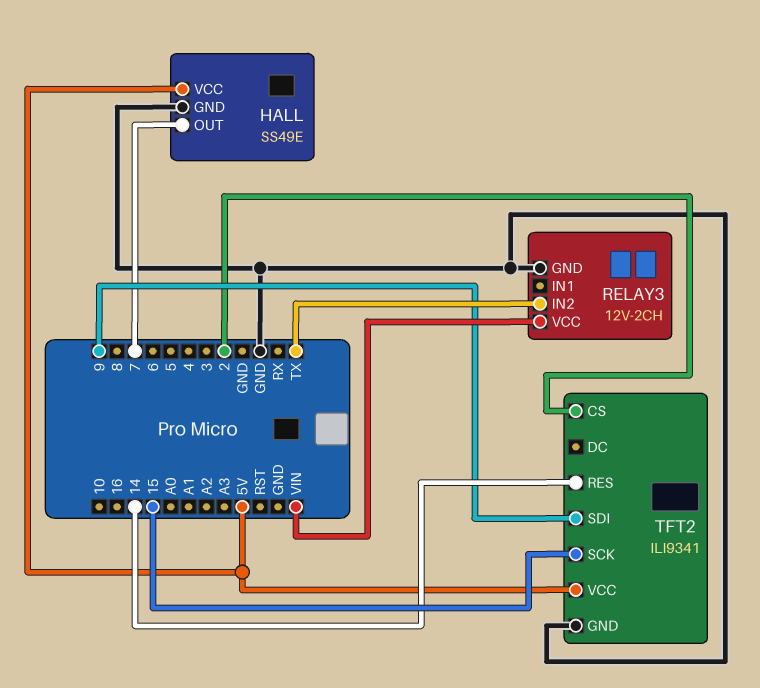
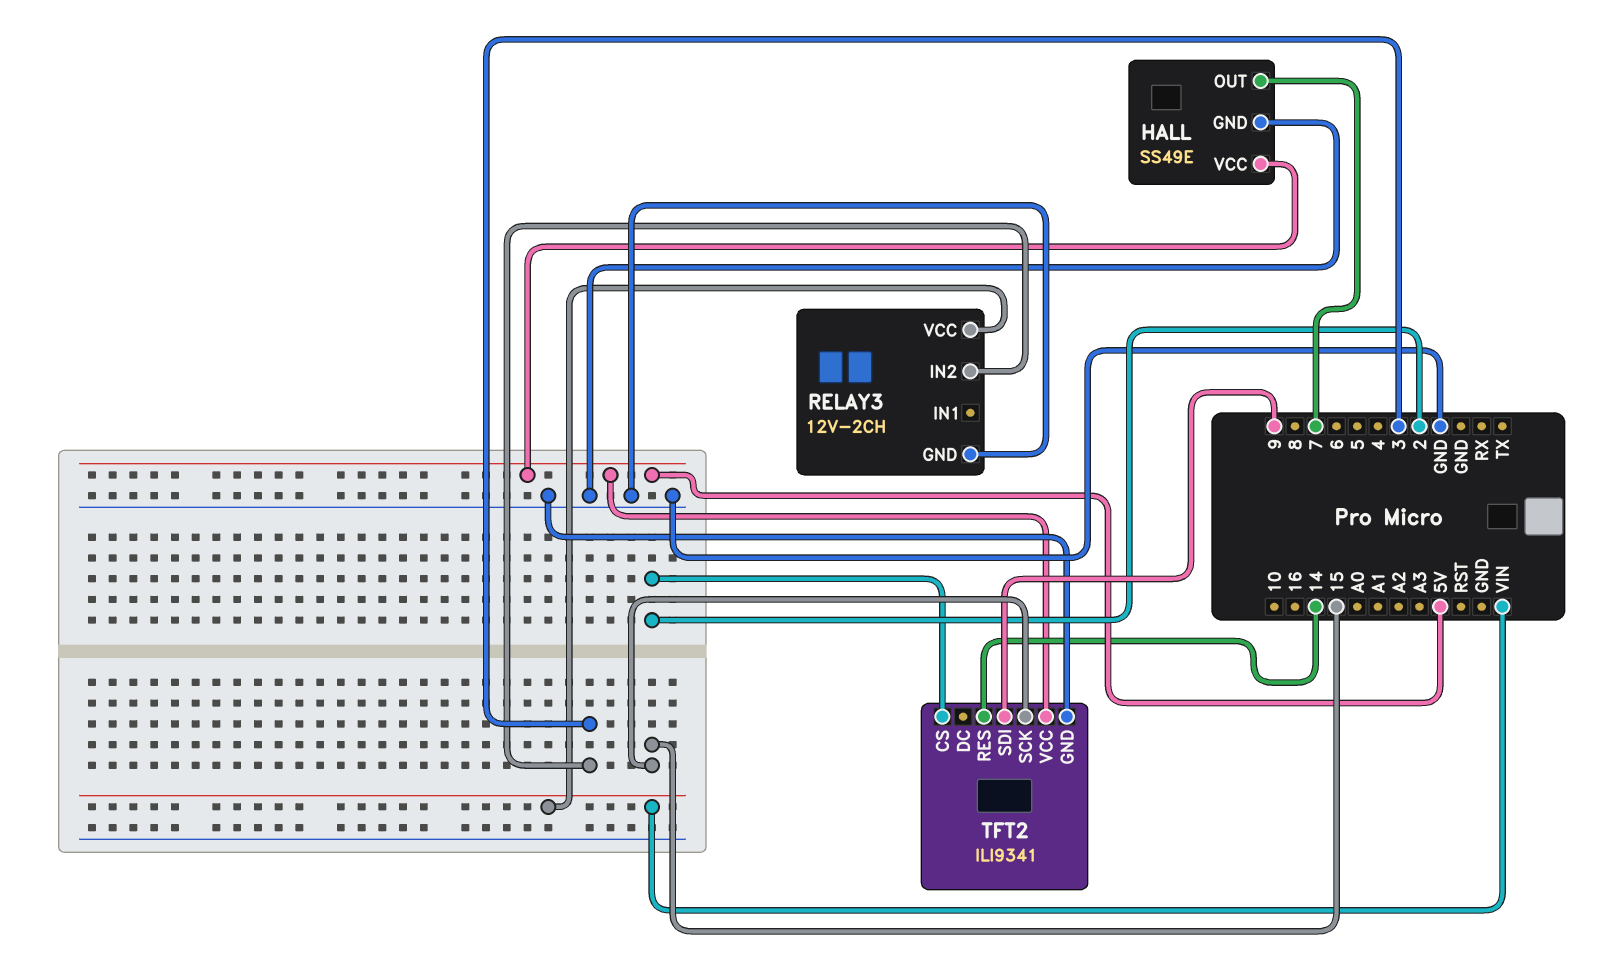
RELAY3 pin IN2: TX -> 3

